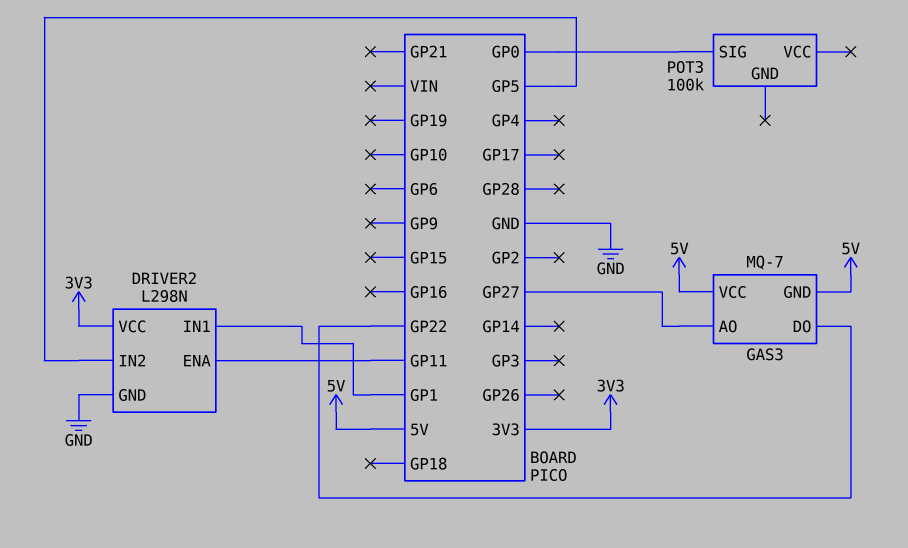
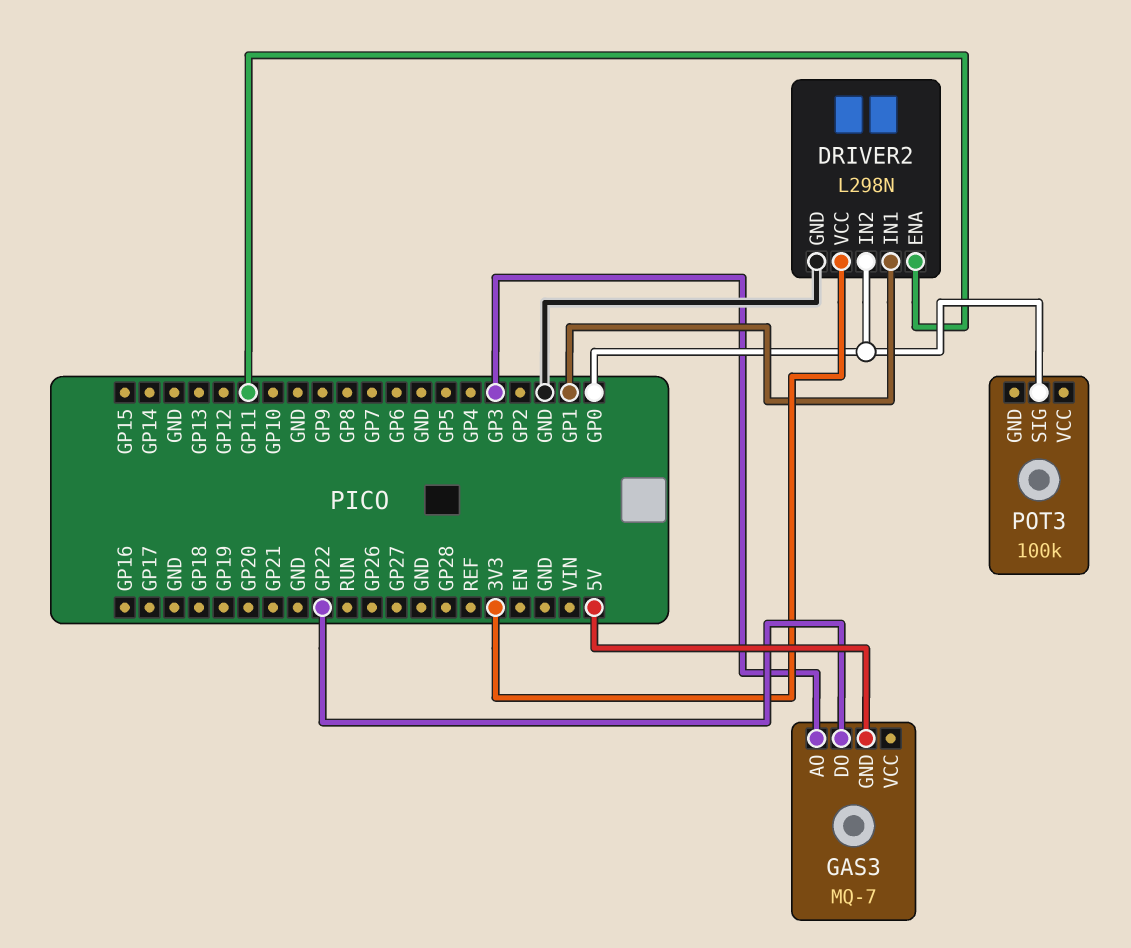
DRIVER2 pin IN2: GP5 -> GP0
GAS3 pin AO: GP27 -> GP3
GAS3 pin VCC: 5V -> none

